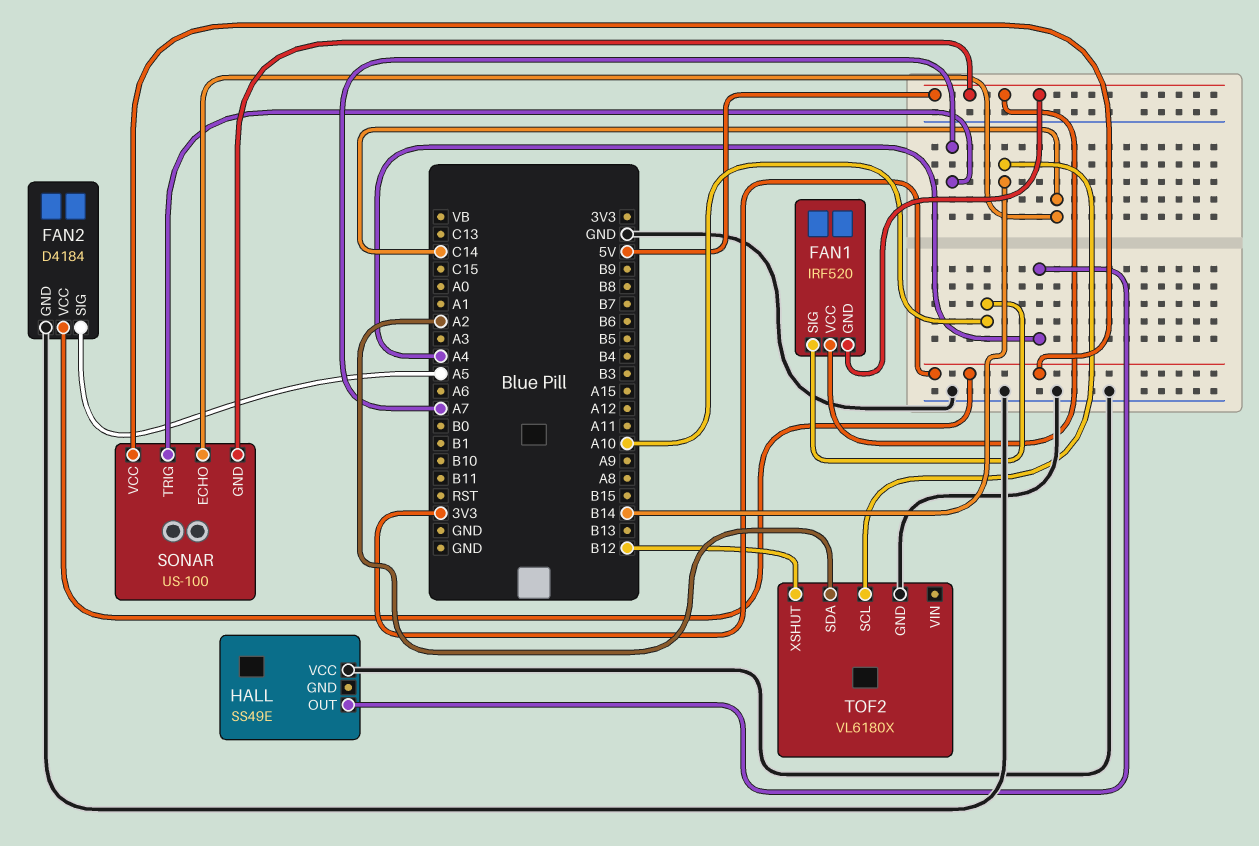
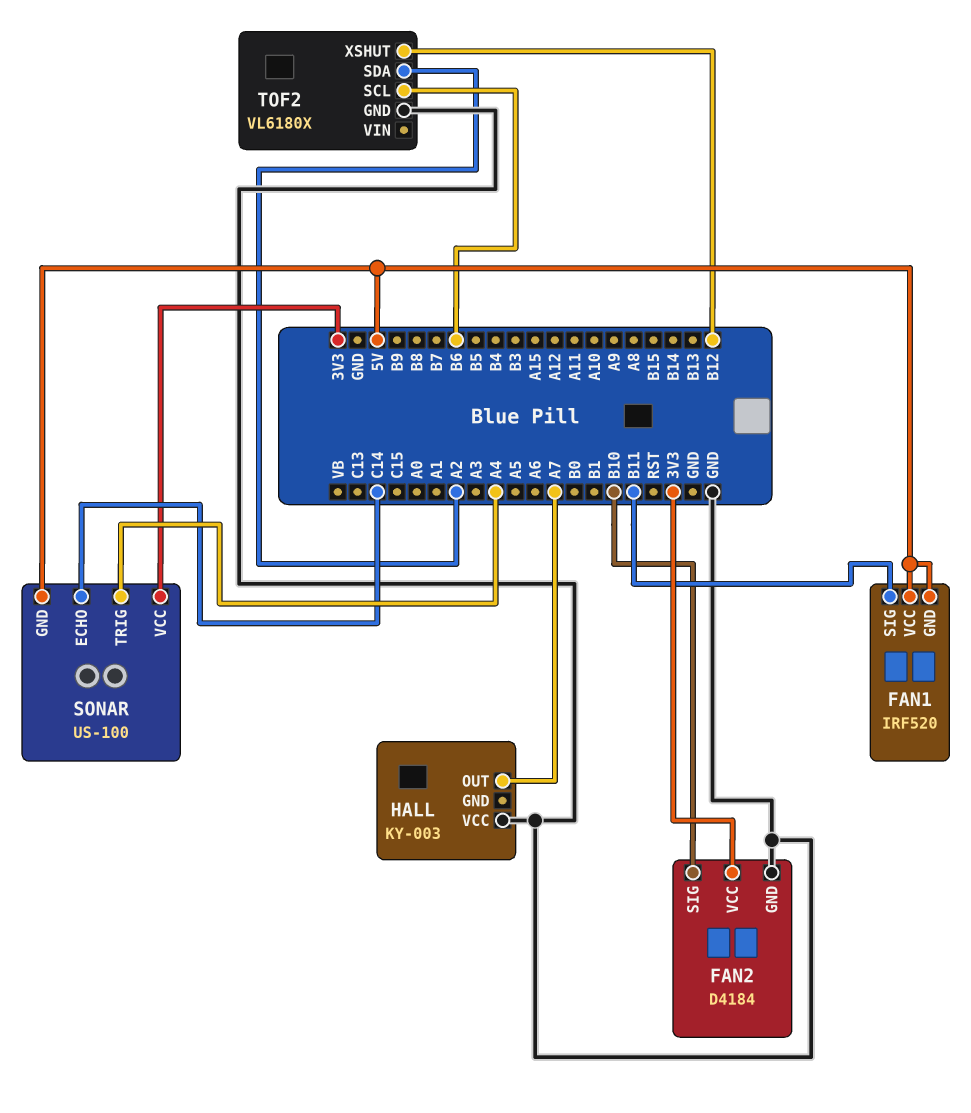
FAN1 pin SIG: A10 -> B11
FAN2 pin SIG: A5 -> B10
HALL: SS49E -> KY-003
HALL pin OUT: A4 -> A7
SONAR pin TRIG: A7 -> A4
TOF2 pin SCL: B14 -> B6

